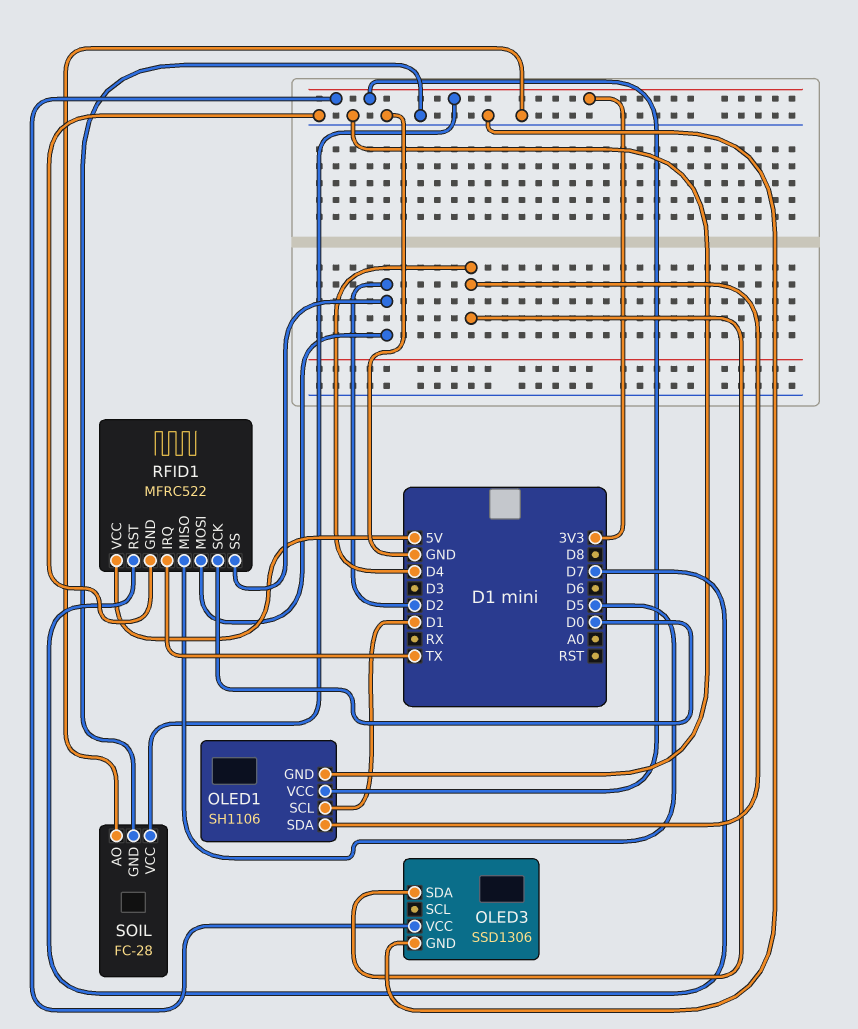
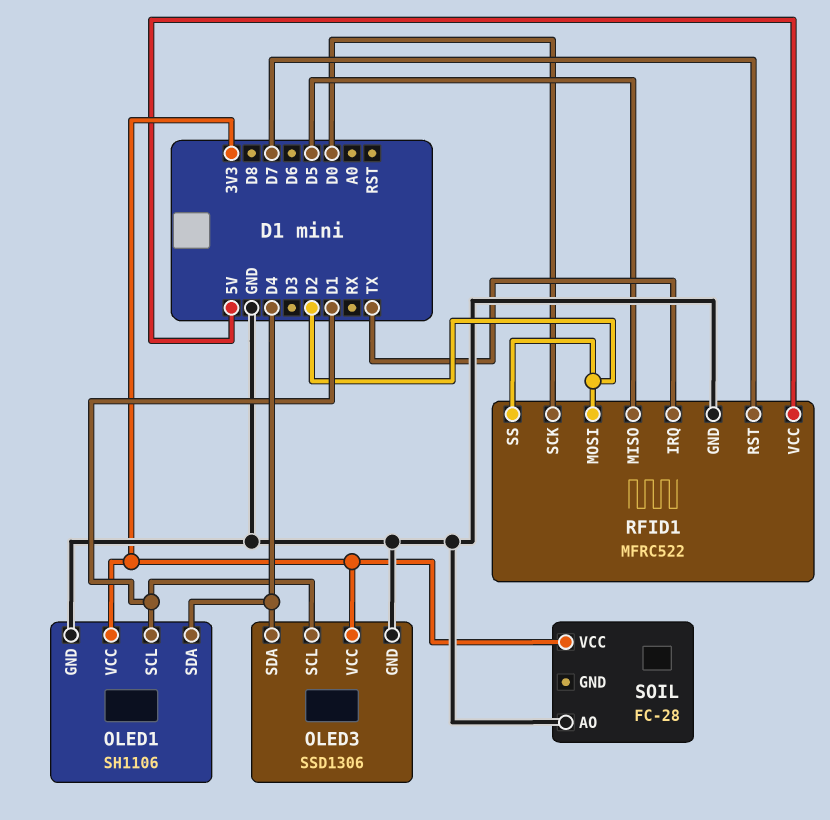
OLED3 pin SCL: none -> D1
SOIL pin GND: GND -> none

